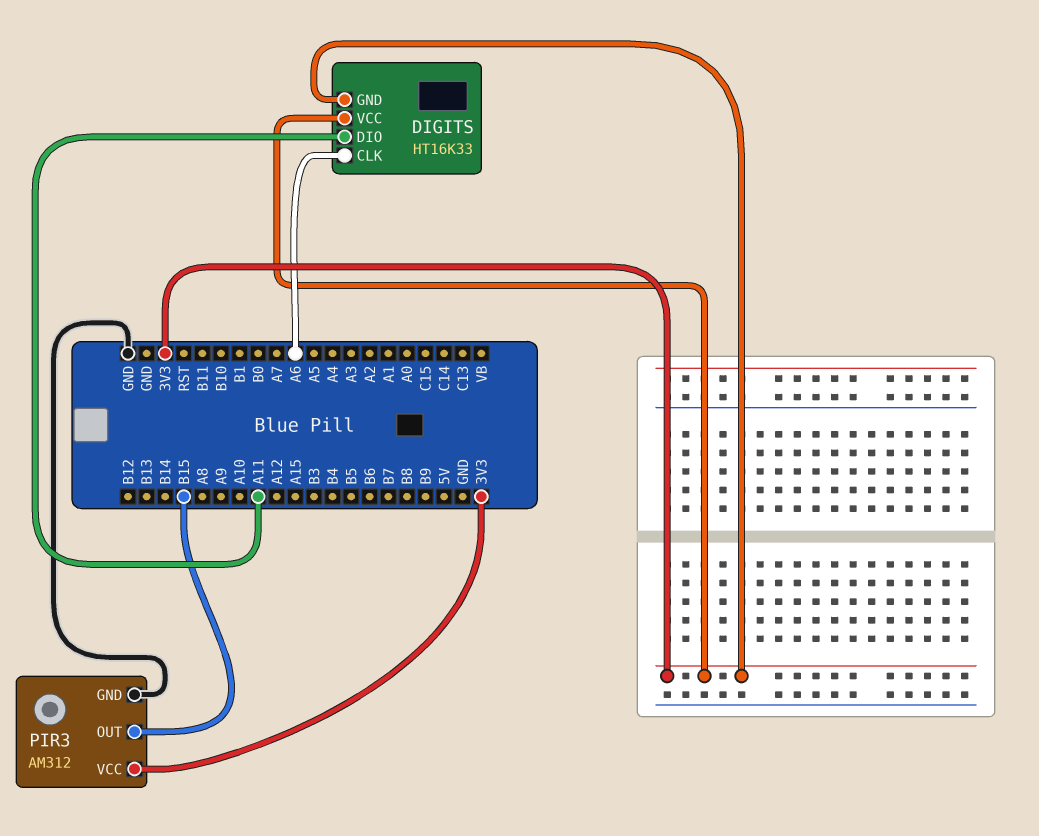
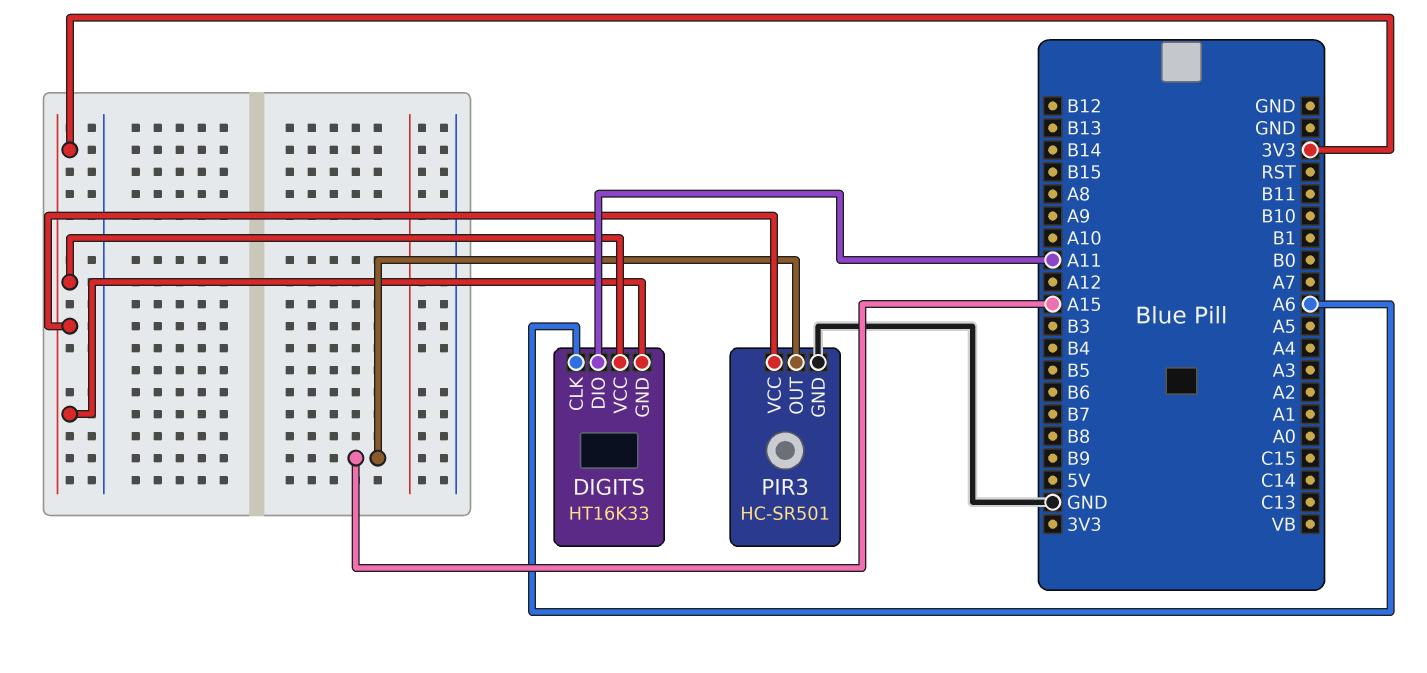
PIR3: AM312 -> HC-SR501
PIR3 pin OUT: B15 -> A15

